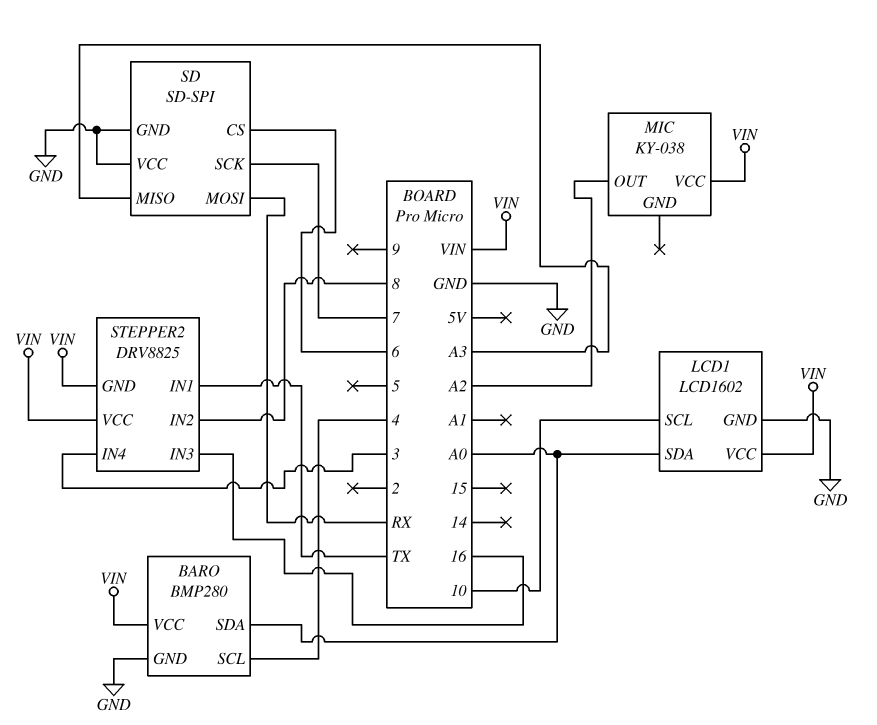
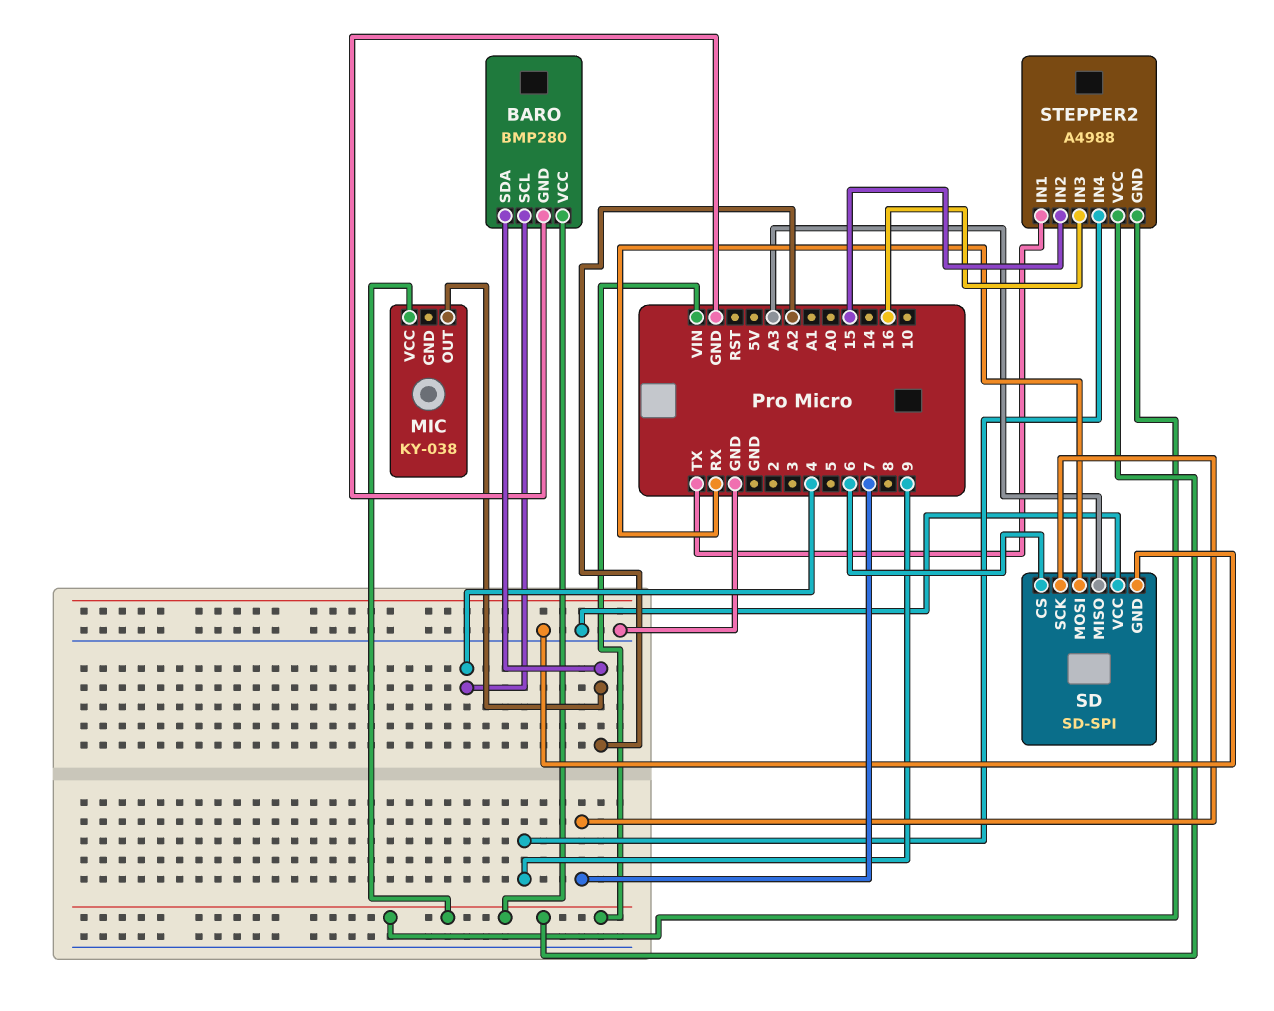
BARO pin SDA: A0 -> A2
LCD1: LCD1602 -> none
LCD1 pin GND: GND -> none
LCD1 pin SCL: 10 -> none
LCD1 pin SDA: A0 -> none
LCD1 pin VCC: VIN -> none
STEPPER2: DRV8825 -> A4988
STEPPER2 pin IN2: 8 -> 15
STEPPER2 pin IN4: 3 -> 9

